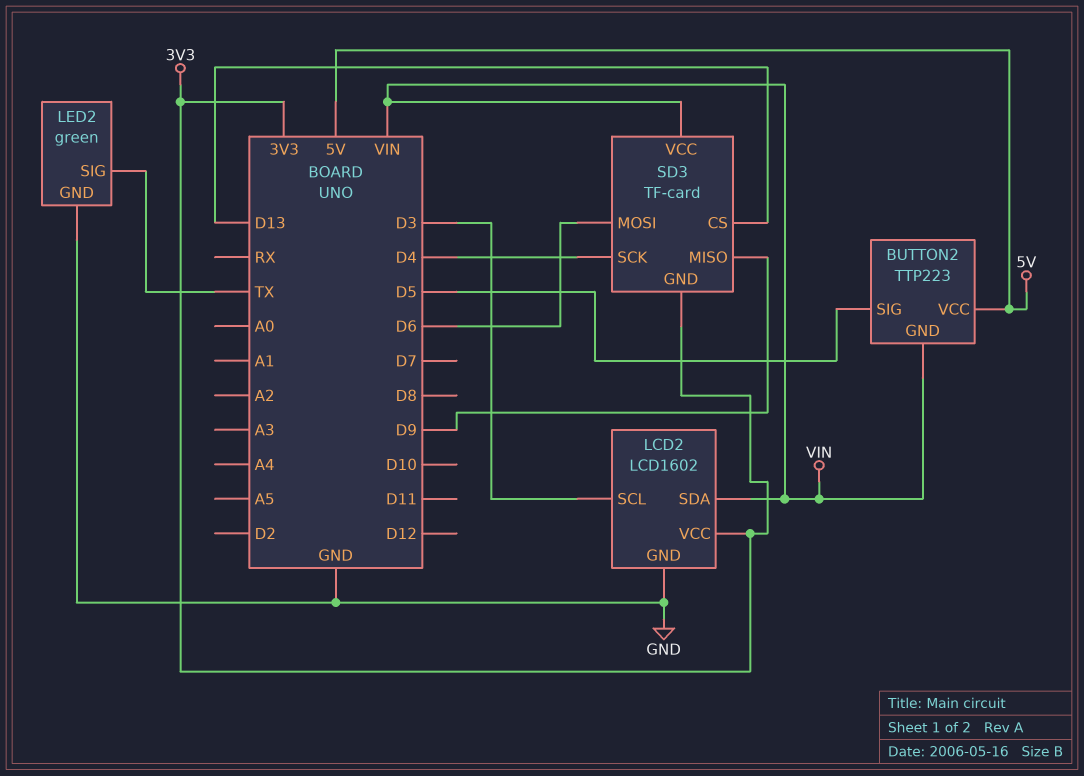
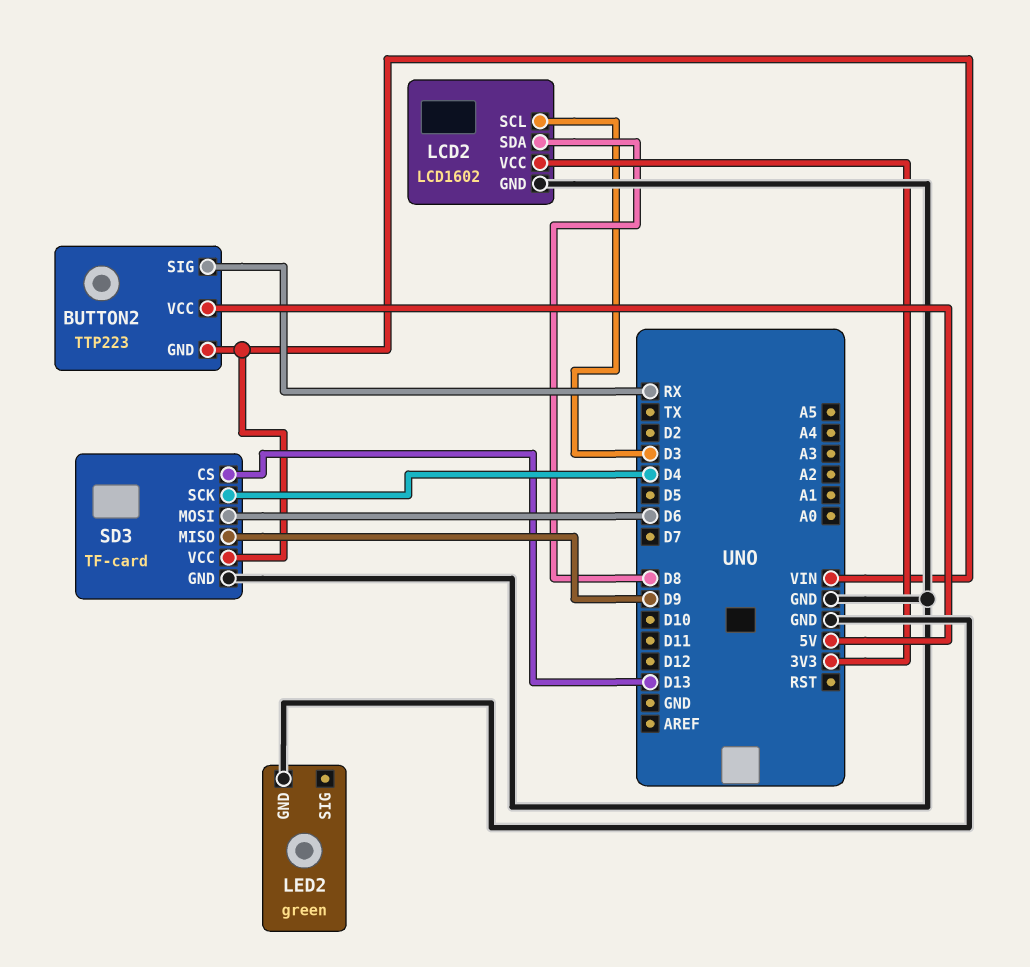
BUTTON2 pin SIG: D5 -> RX
LCD2 pin SDA: VIN -> D8
LED2 pin SIG: TX -> none
SD3 pin GND: 3V3 -> GND

